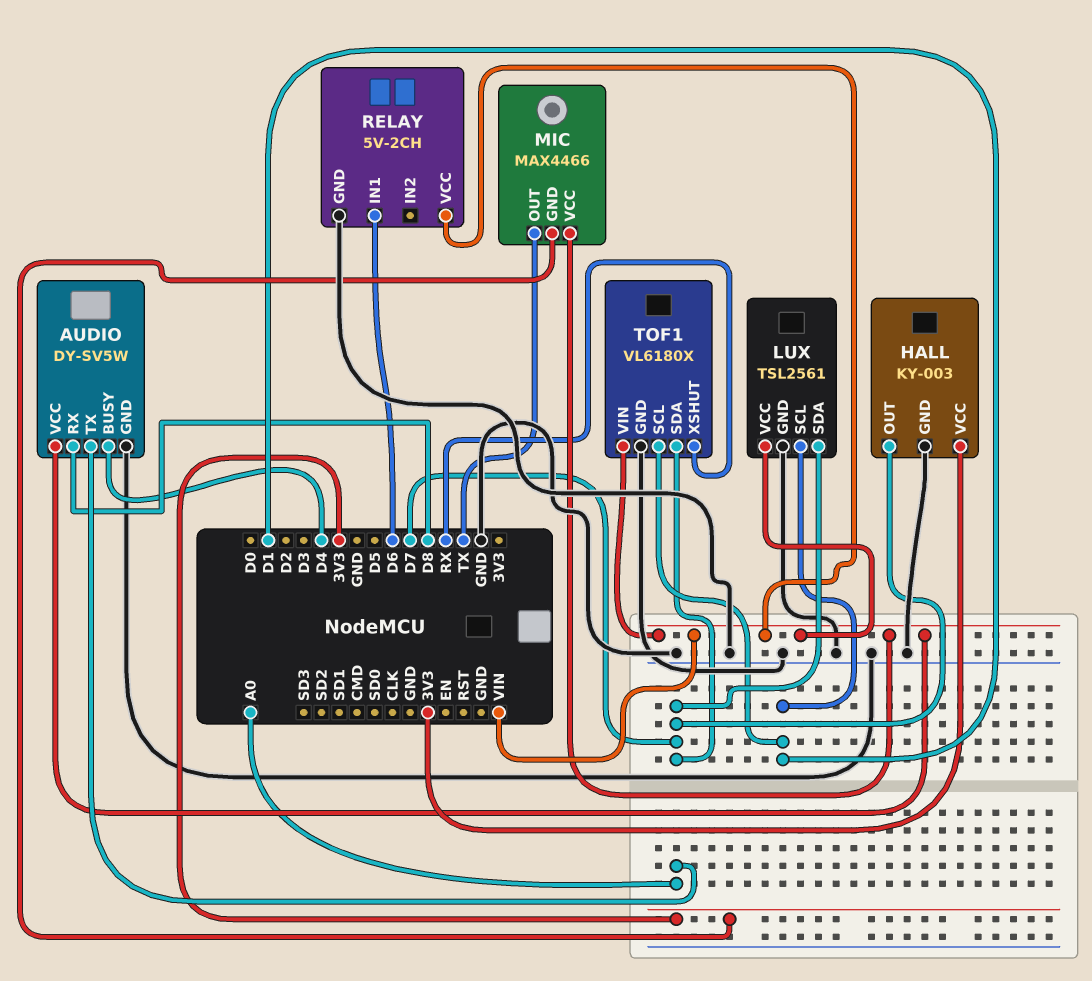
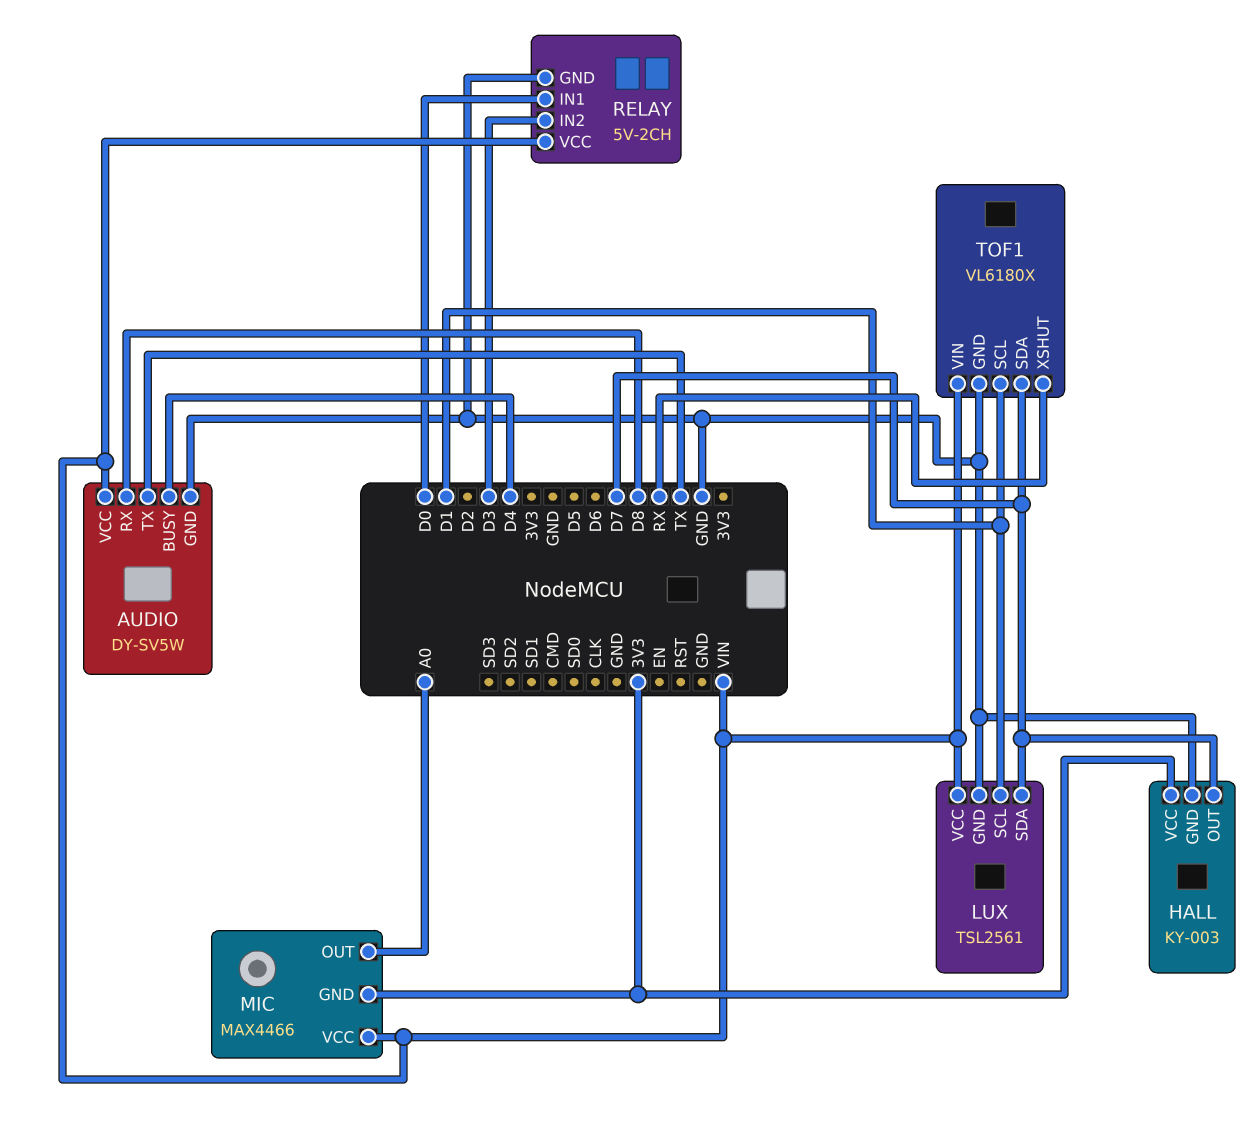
AUDIO pin TX: A0 -> TX
MIC pin OUT: TX -> A0
RELAY pin IN1: D6 -> D0
RELAY pin IN2: none -> D3

